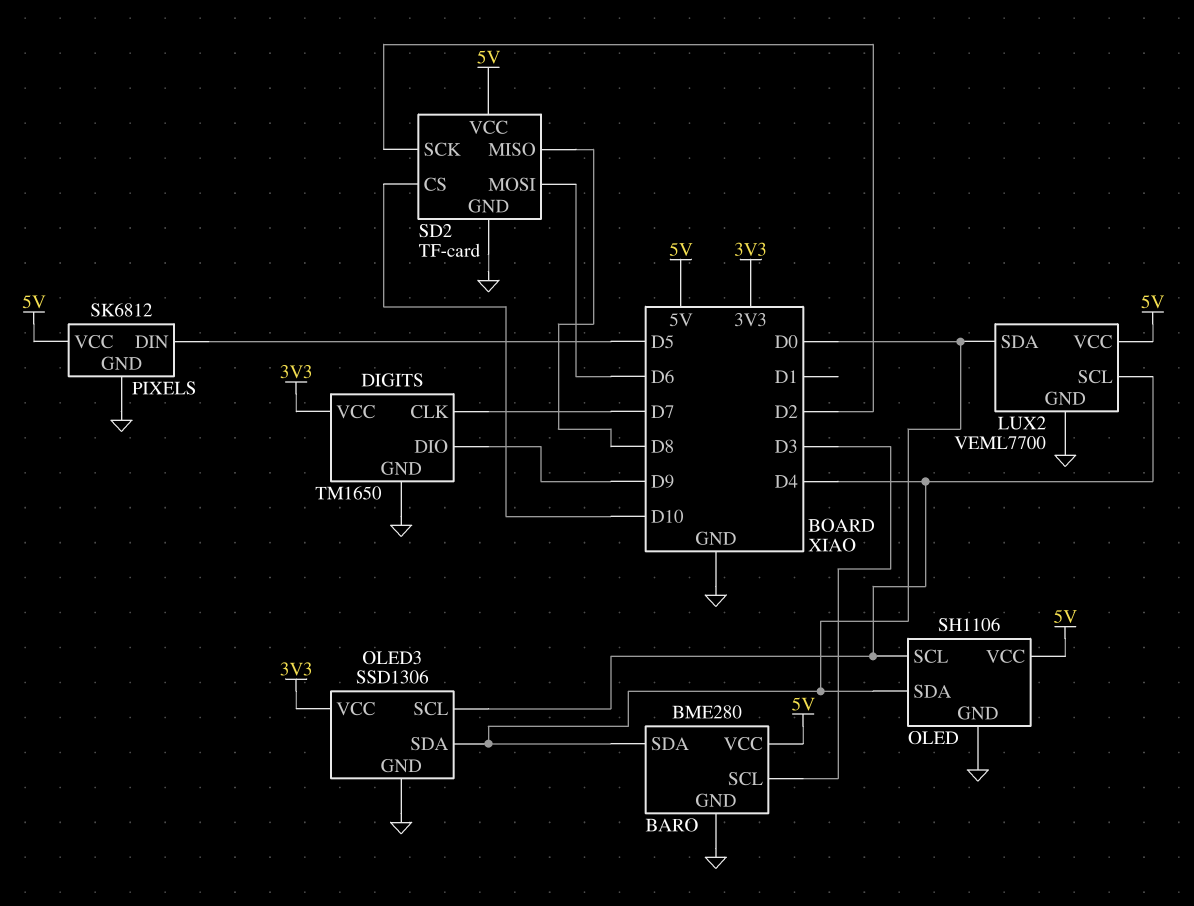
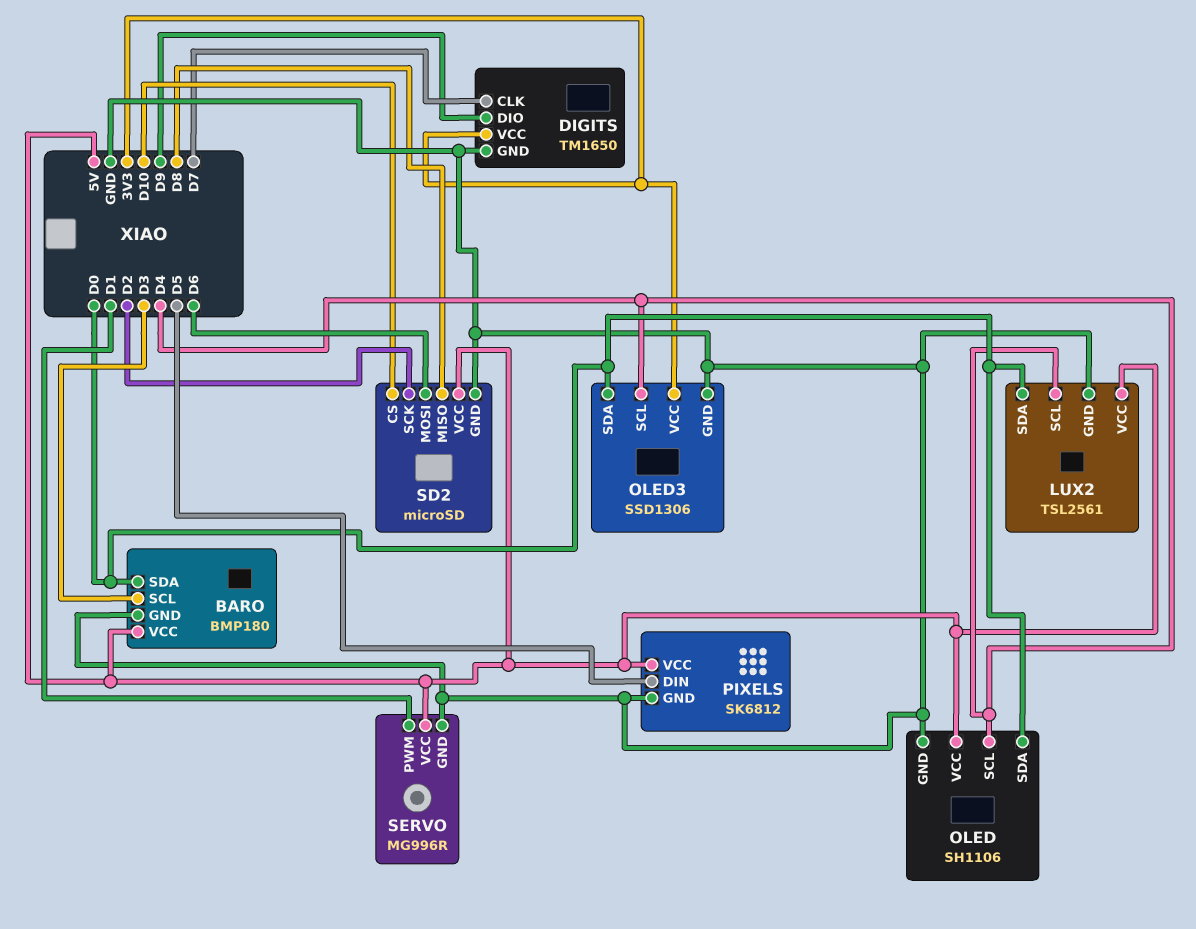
BARO: BME280 -> BMP180
LUX2: VEML7700 -> TSL2561
SD2: TF-card -> microSD
SERVO: none -> MG996R
SERVO pin GND: none -> GND
SERVO pin PWM: none -> D1
SERVO pin VCC: none -> 5V

